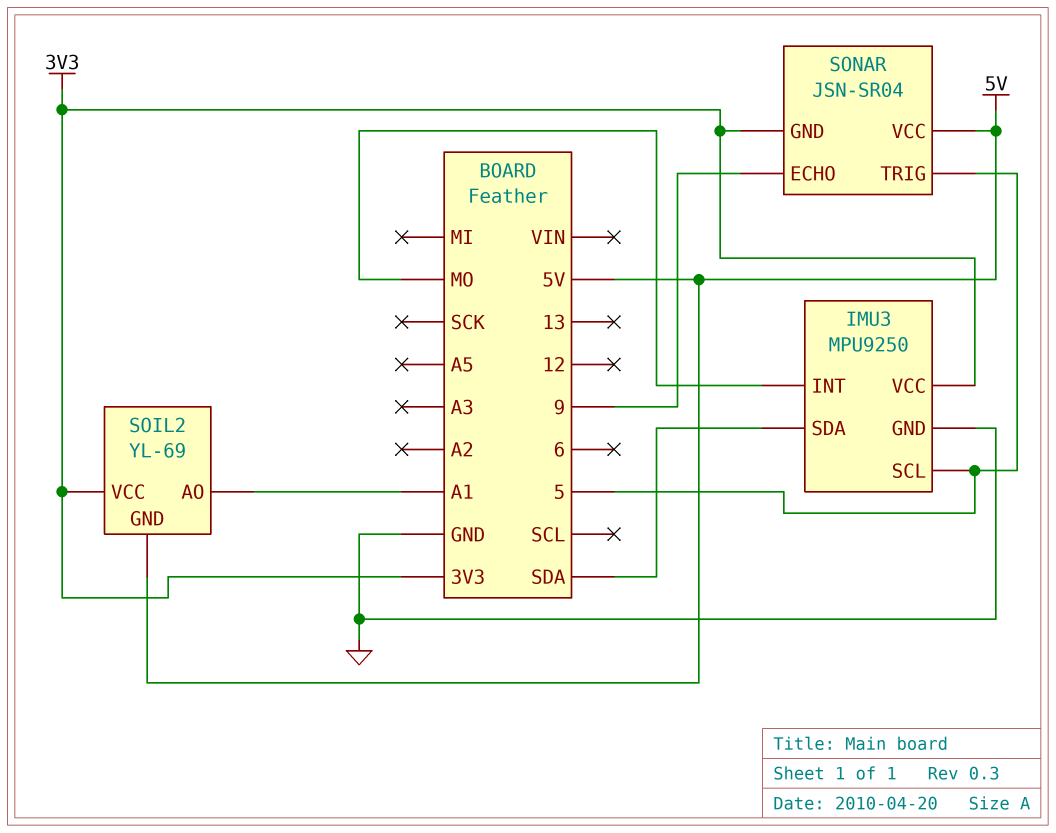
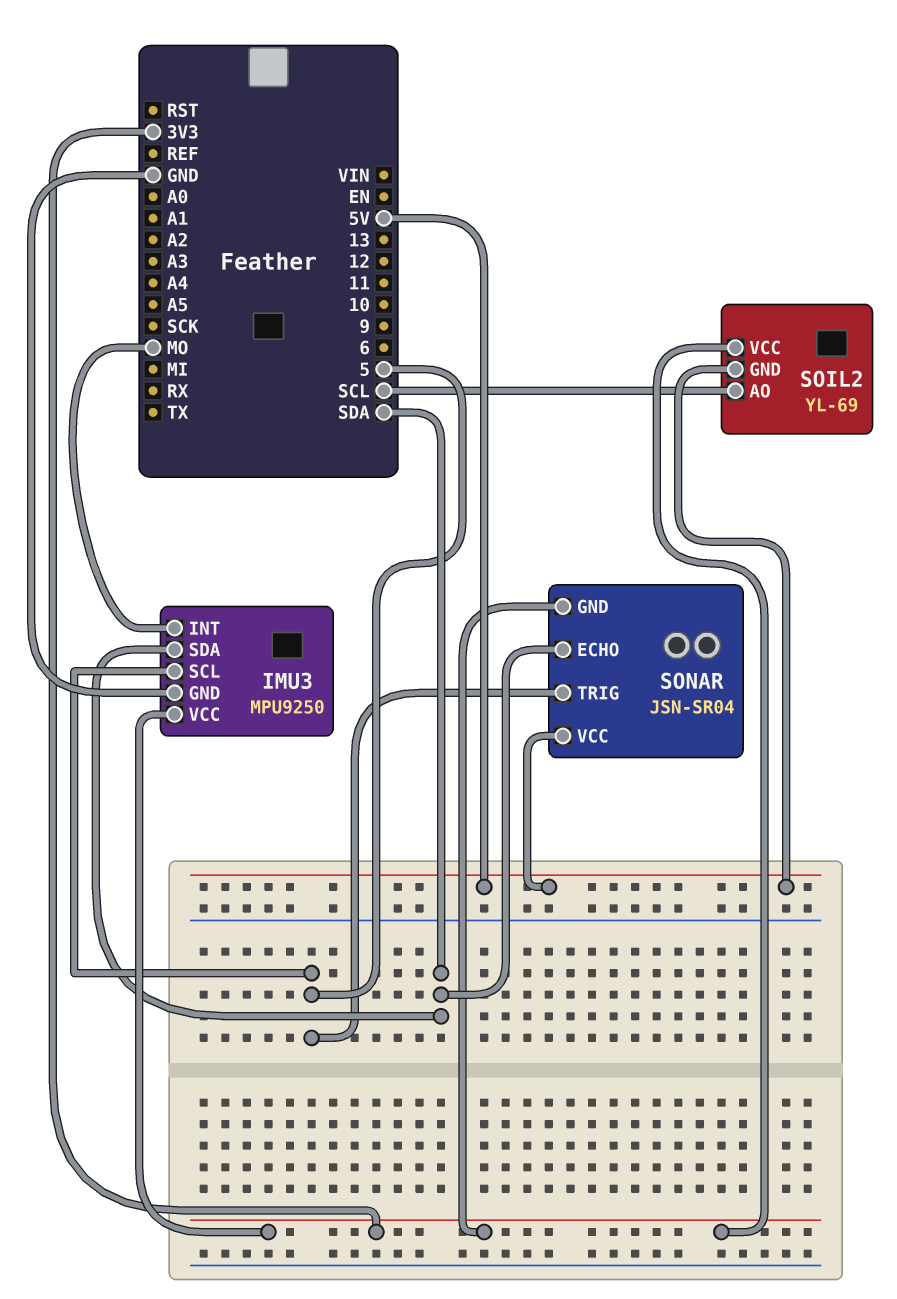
SOIL2 pin AO: A1 -> SCL
SONAR pin ECHO: 9 -> SDA

